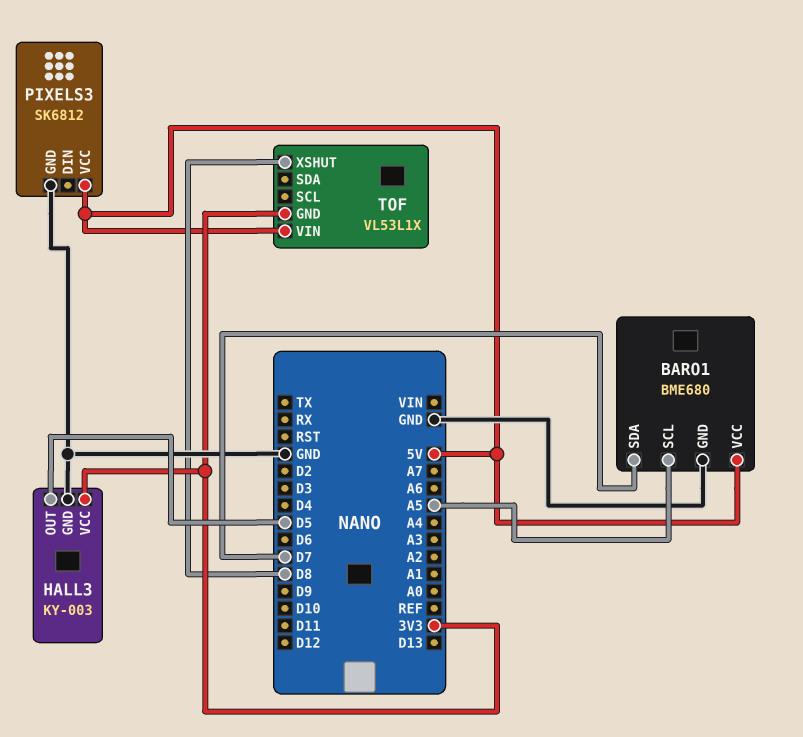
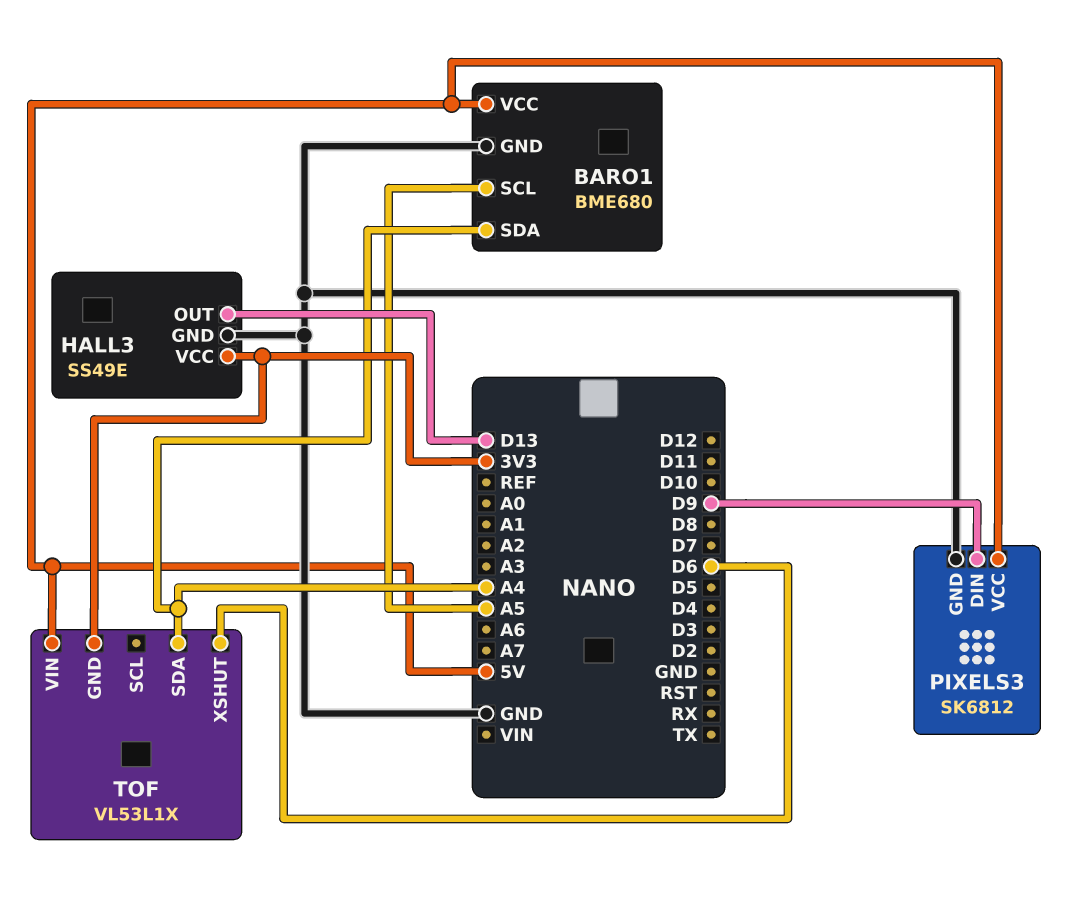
BARO1 pin SDA: D7 -> A4
HALL3: KY-003 -> SS49E
HALL3 pin OUT: D5 -> D13
PIXELS3 pin DIN: none -> D9
TOF pin SDA: none -> A4
TOF pin XSHUT: D8 -> D6

